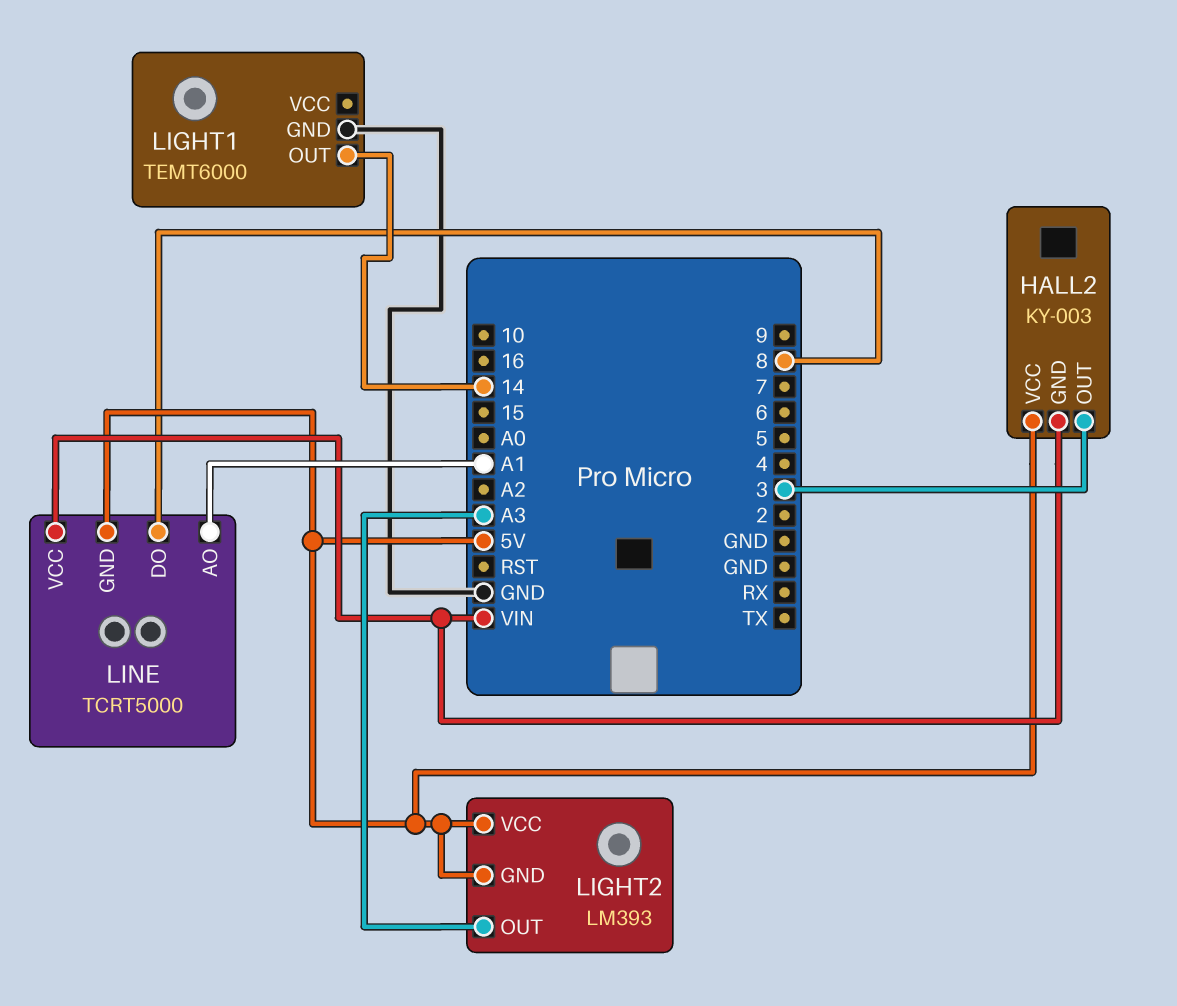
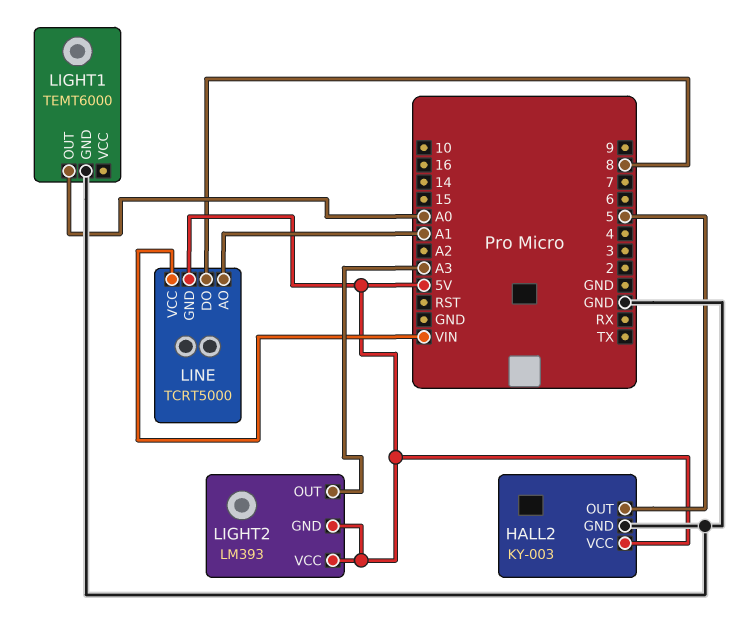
HALL2 pin GND: VIN -> GND
HALL2 pin OUT: 3 -> 5
LIGHT1 pin OUT: 14 -> A0

